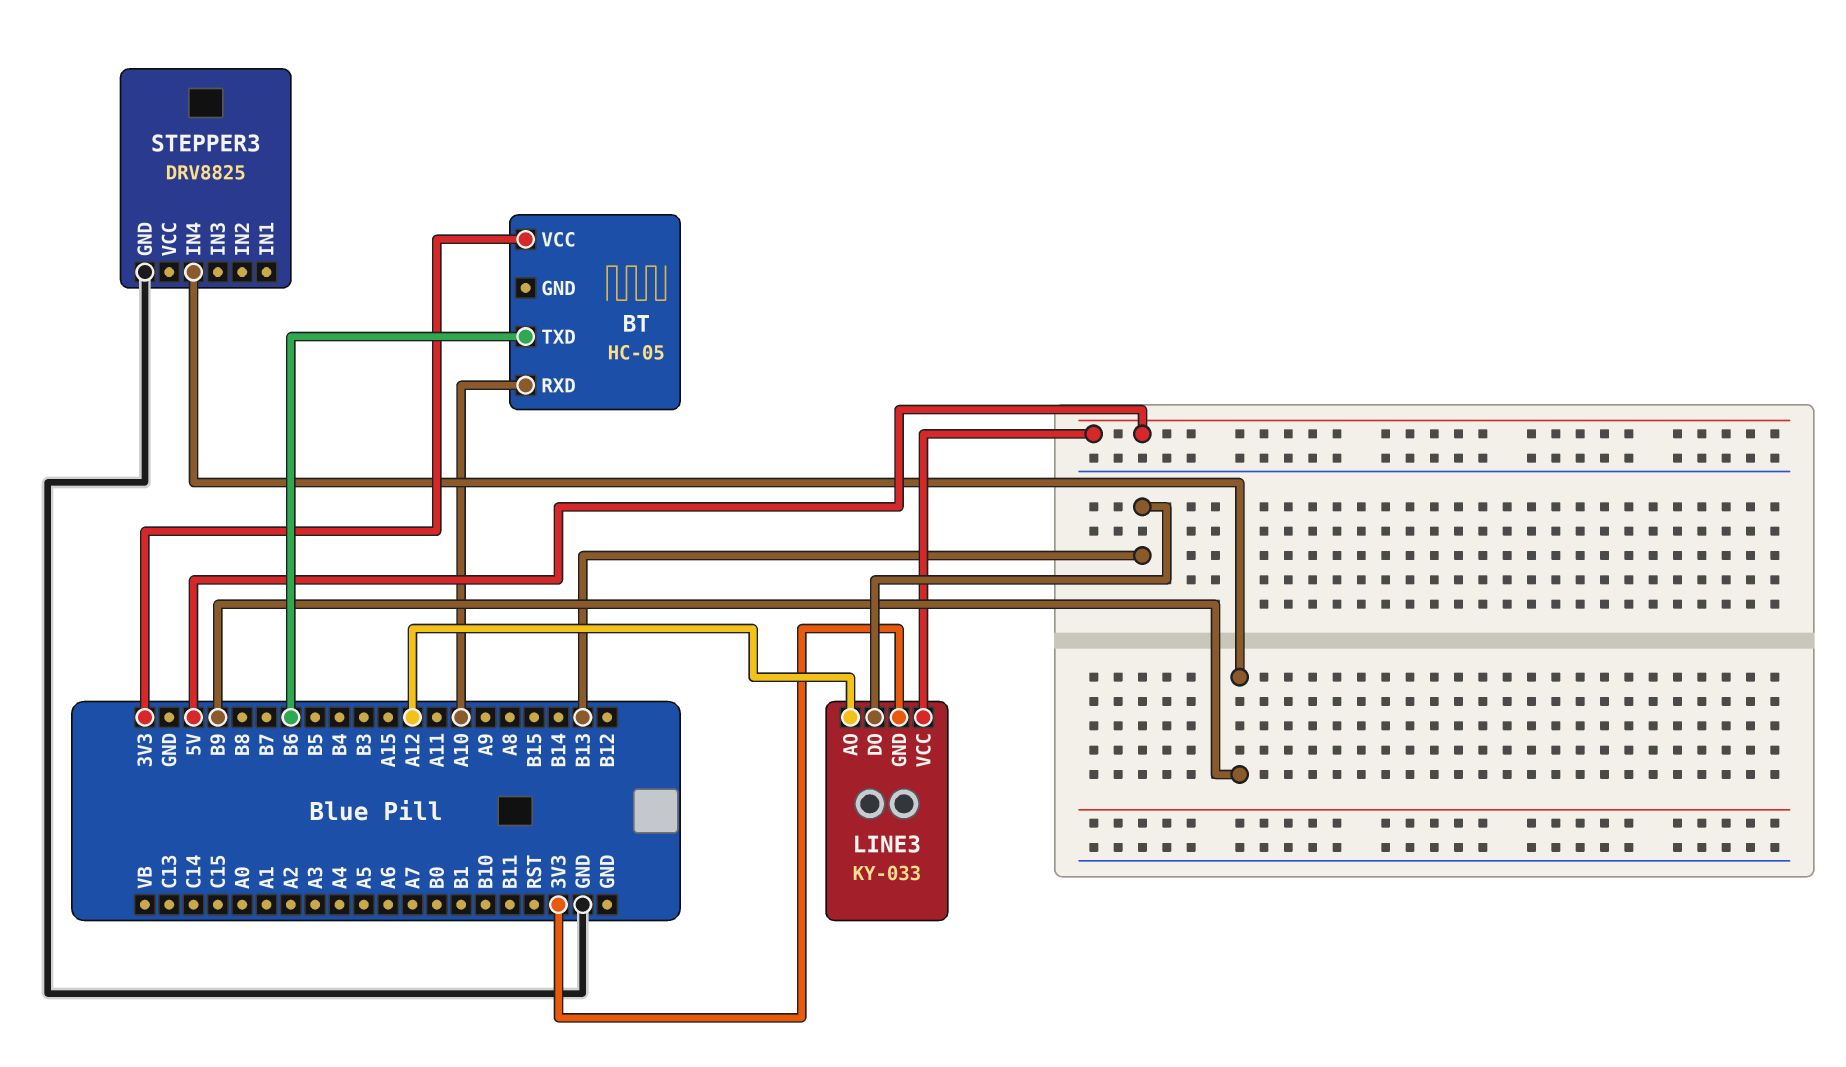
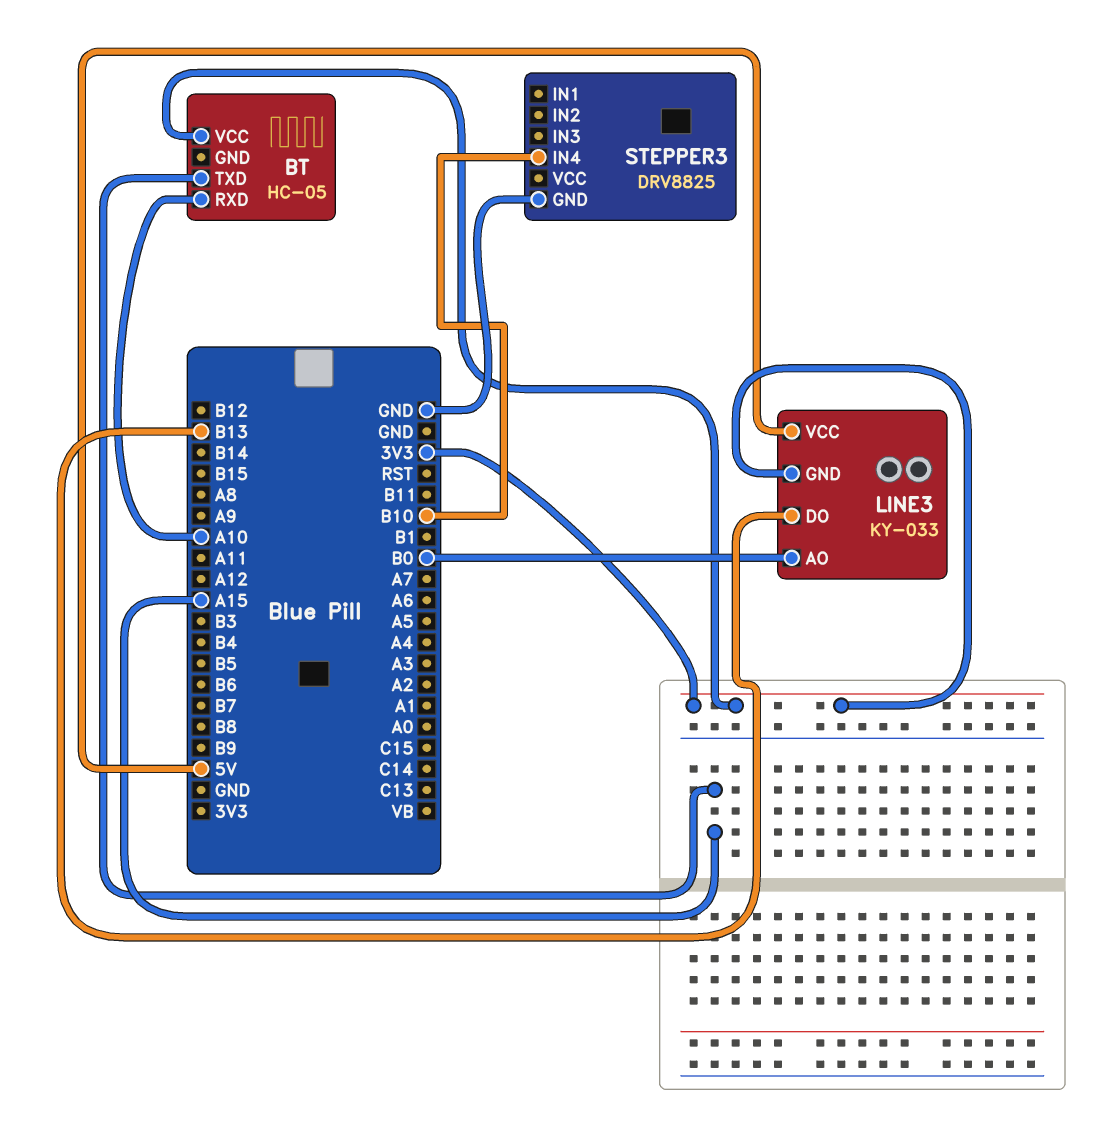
BT pin TXD: B6 -> A15
LINE3 pin AO: A12 -> B0
STEPPER3 pin IN4: B9 -> B10

